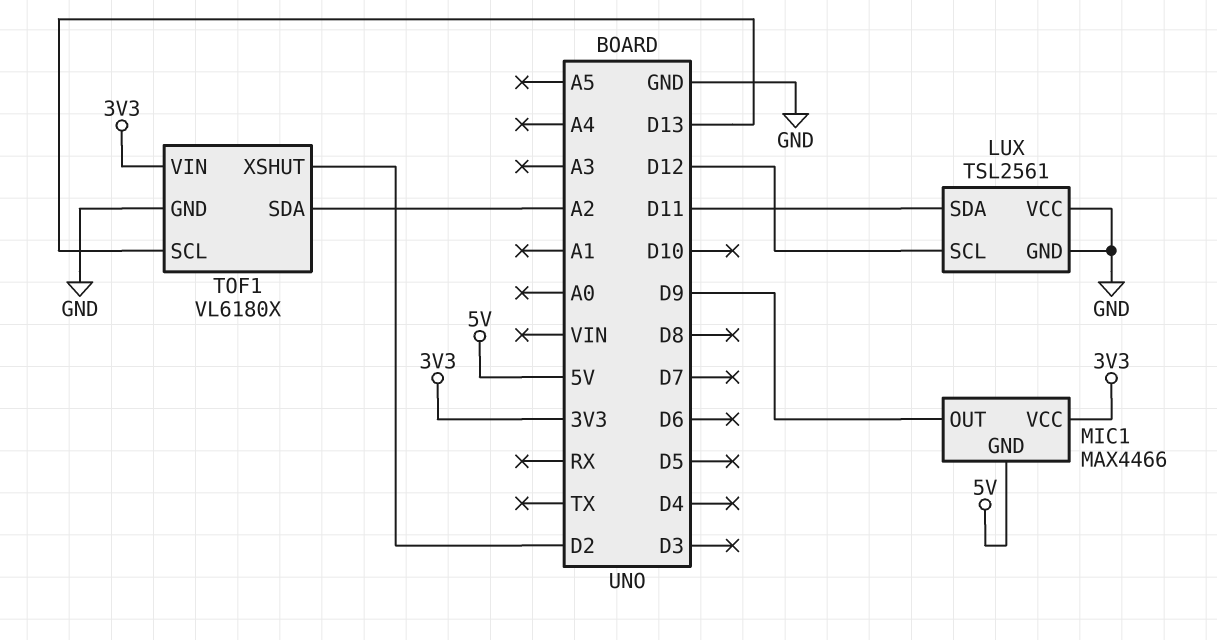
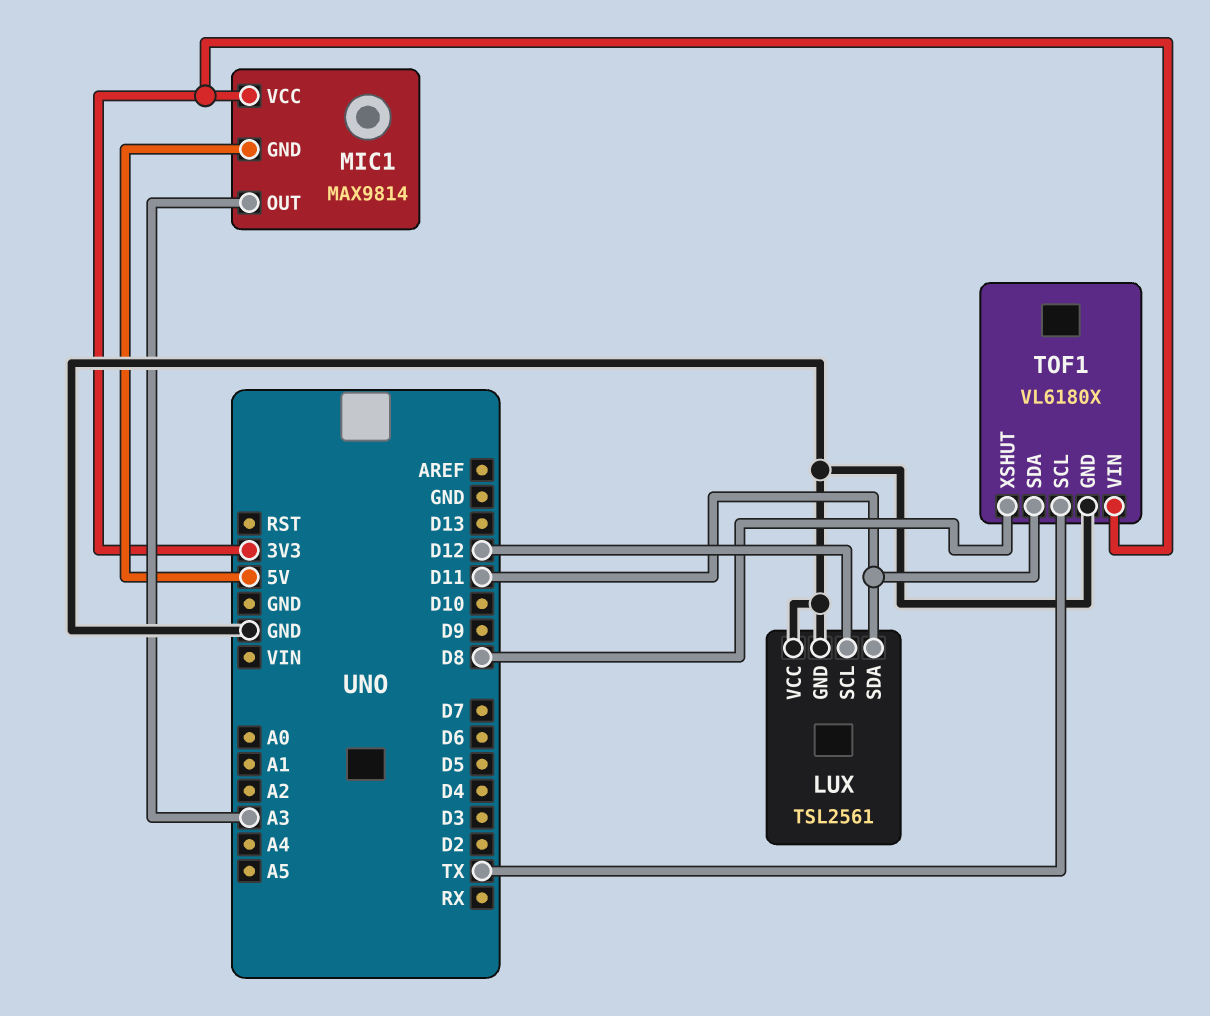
MIC1: MAX4466 -> MAX9814
MIC1 pin OUT: D9 -> A3
TOF1 pin SCL: D13 -> TX
TOF1 pin SDA: A2 -> D11
TOF1 pin XSHUT: D2 -> D8

